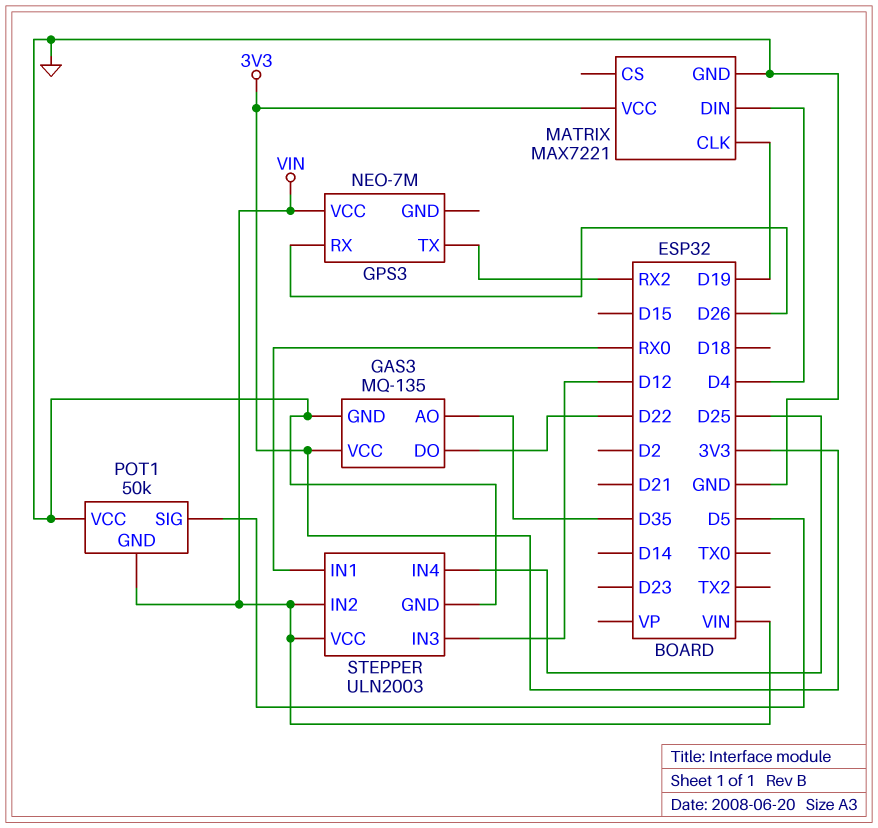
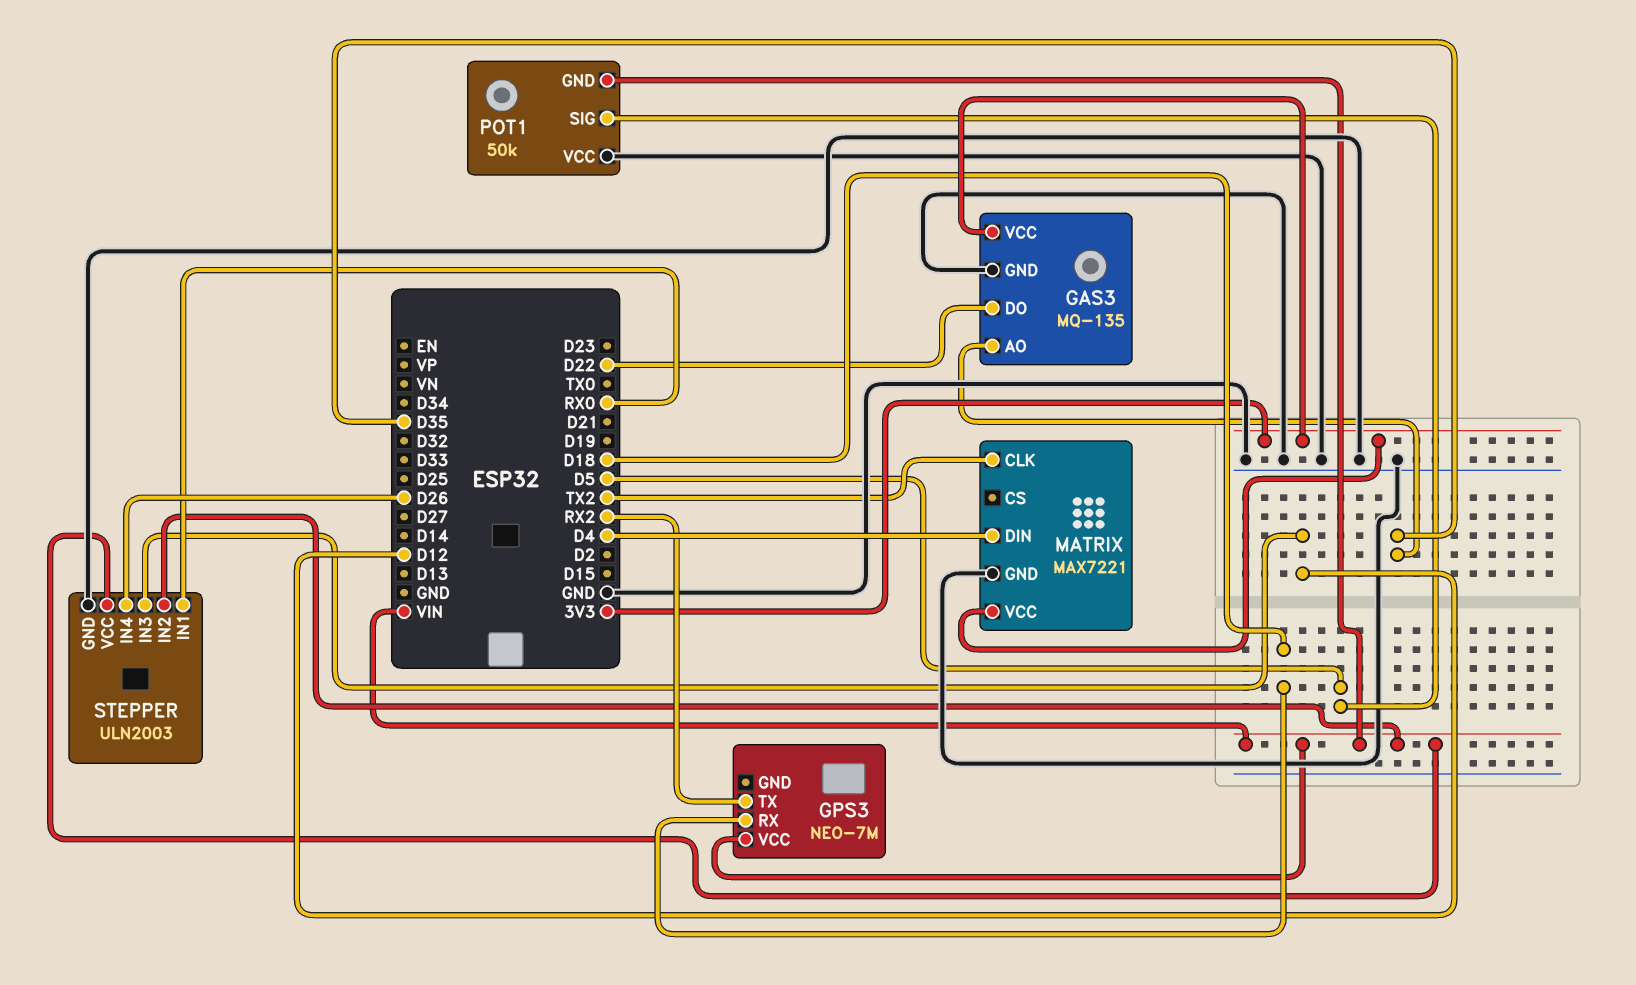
GPS3 pin RX: D26 -> D18
MATRIX pin CLK: D19 -> TX2
STEPPER pin IN4: D25 -> D26

